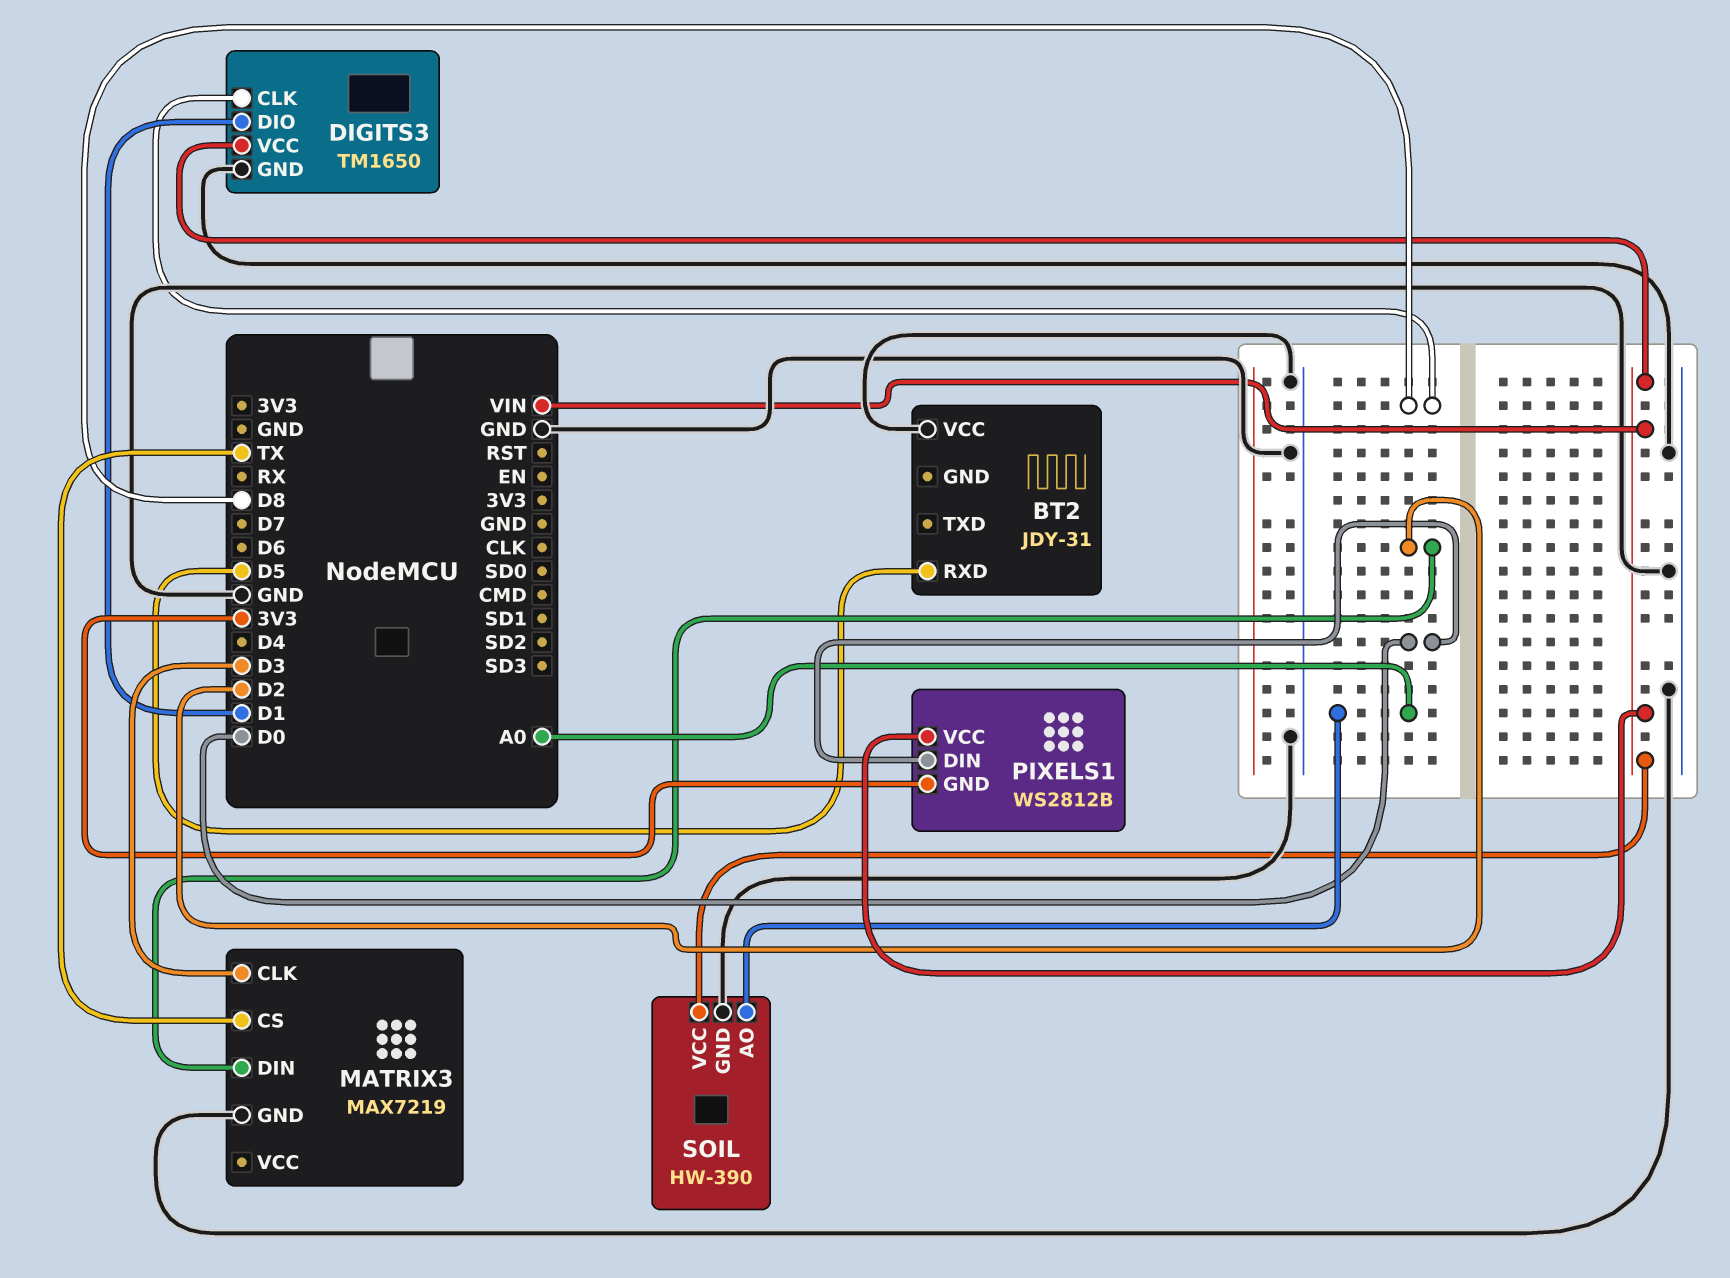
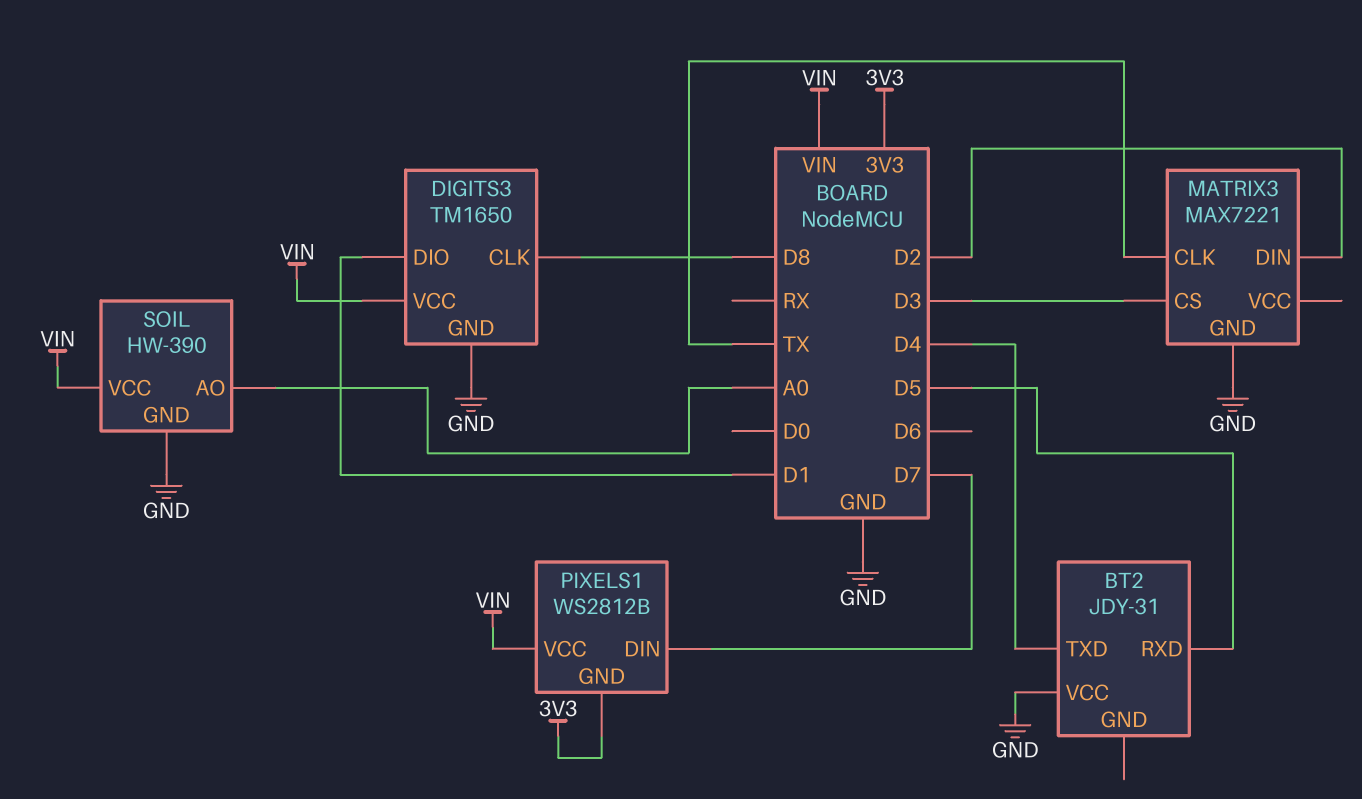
BT2 pin TXD: none -> D4
MATRIX3: MAX7219 -> MAX7221
MATRIX3 pin CLK: D3 -> TX
MATRIX3 pin CS: TX -> D3
PIXELS1 pin DIN: D0 -> D7

